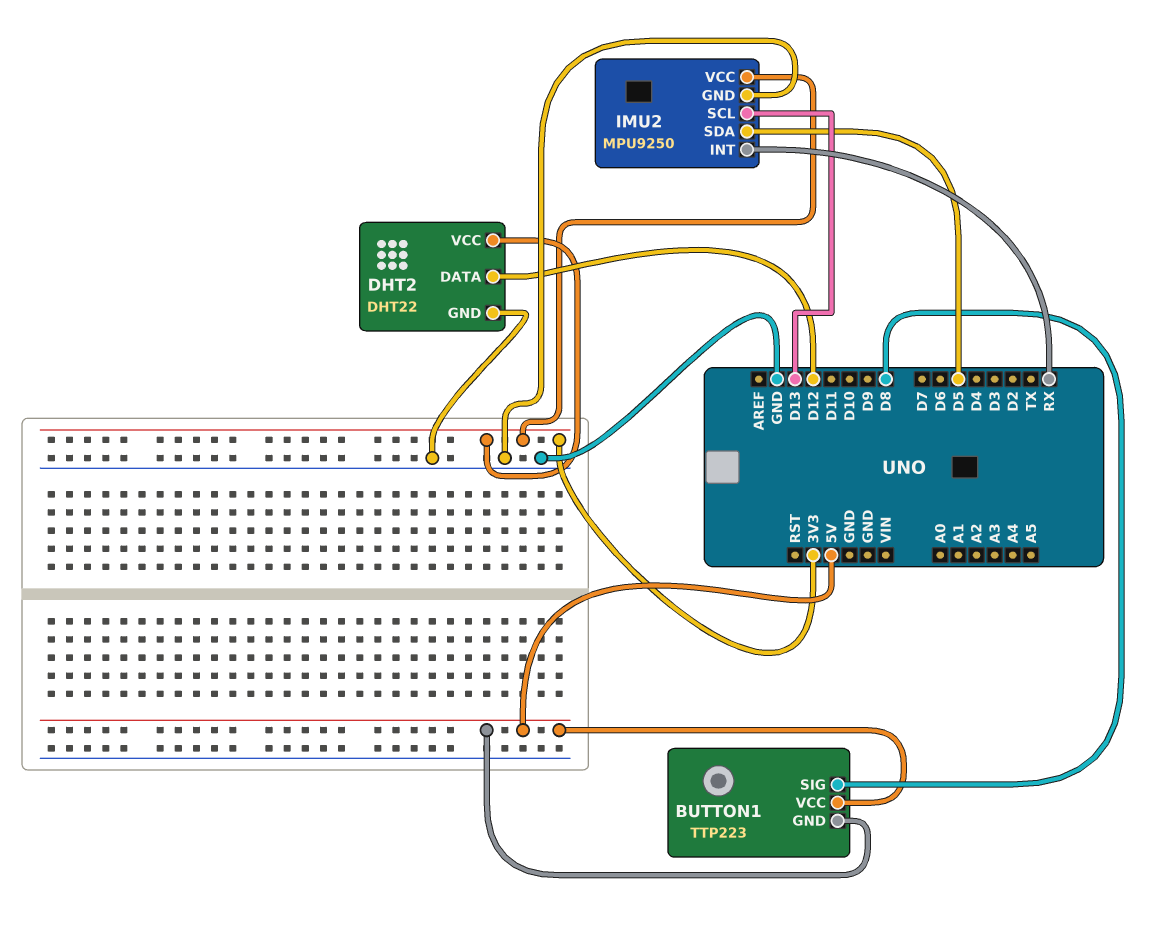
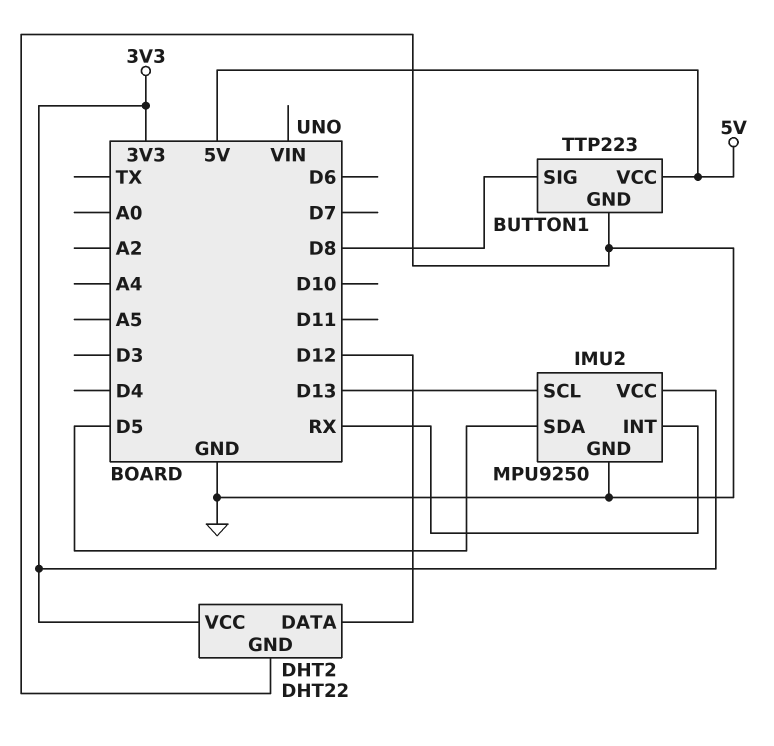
BUTTON1 pin GND: 5V -> GND

